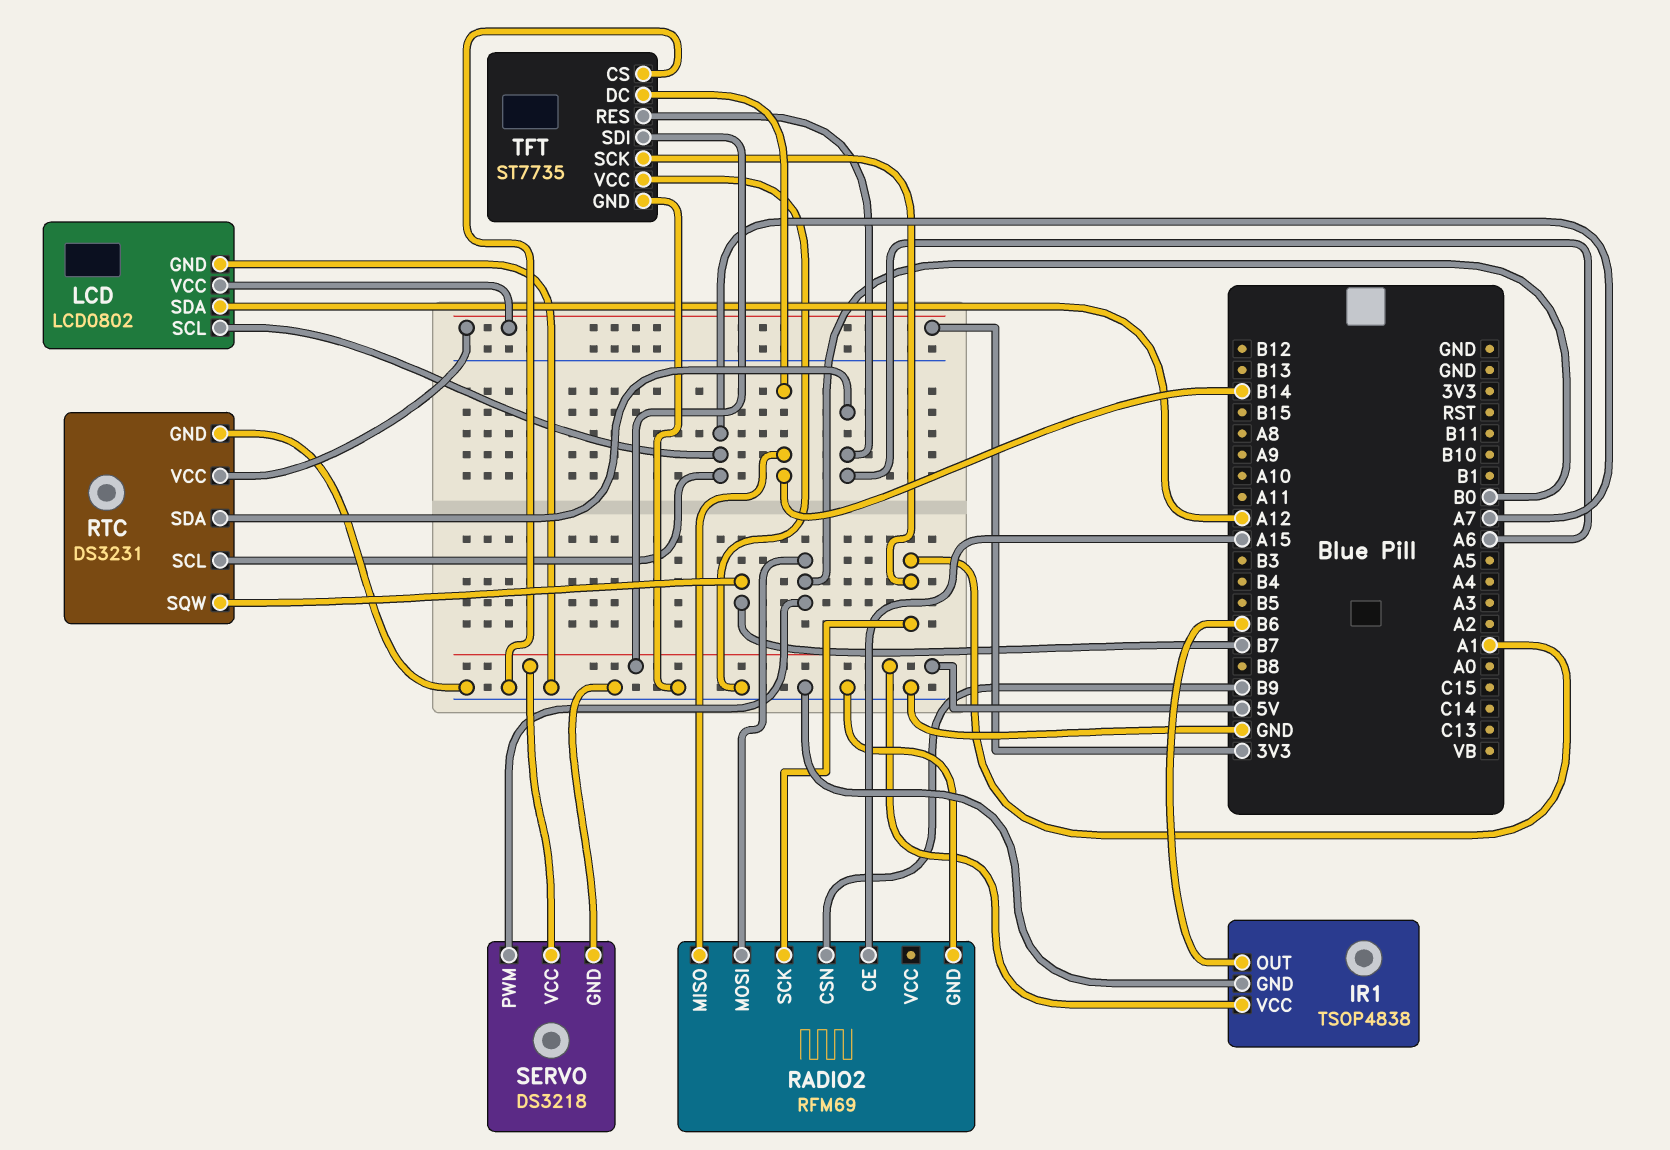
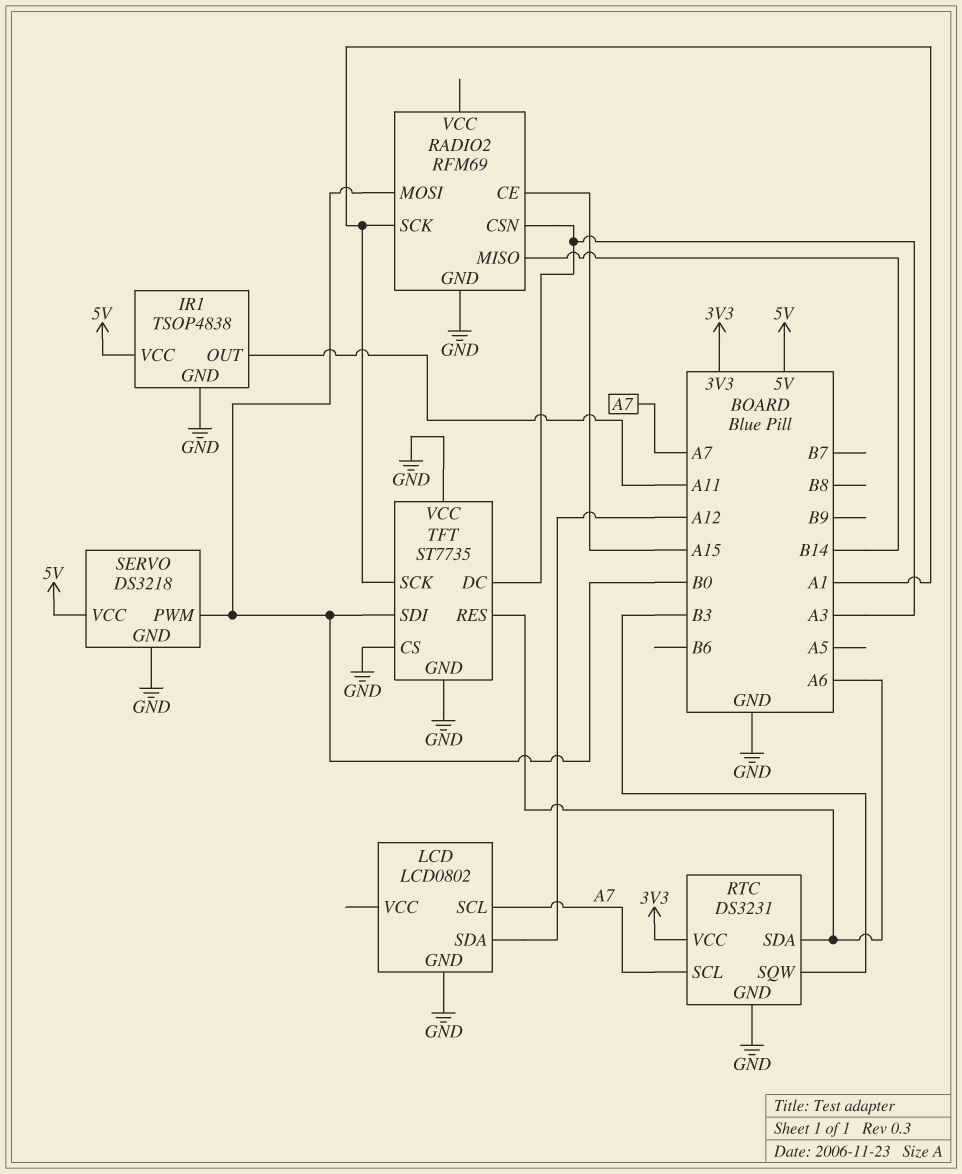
IR1 pin OUT: B6 -> A11
LCD pin VCC: 3V3 -> none
RADIO2 pin CSN: B9 -> A3
RTC pin SQW: B7 -> B3
TFT pin DC: B14 -> A3
TFT pin SDI: 5V -> B0

